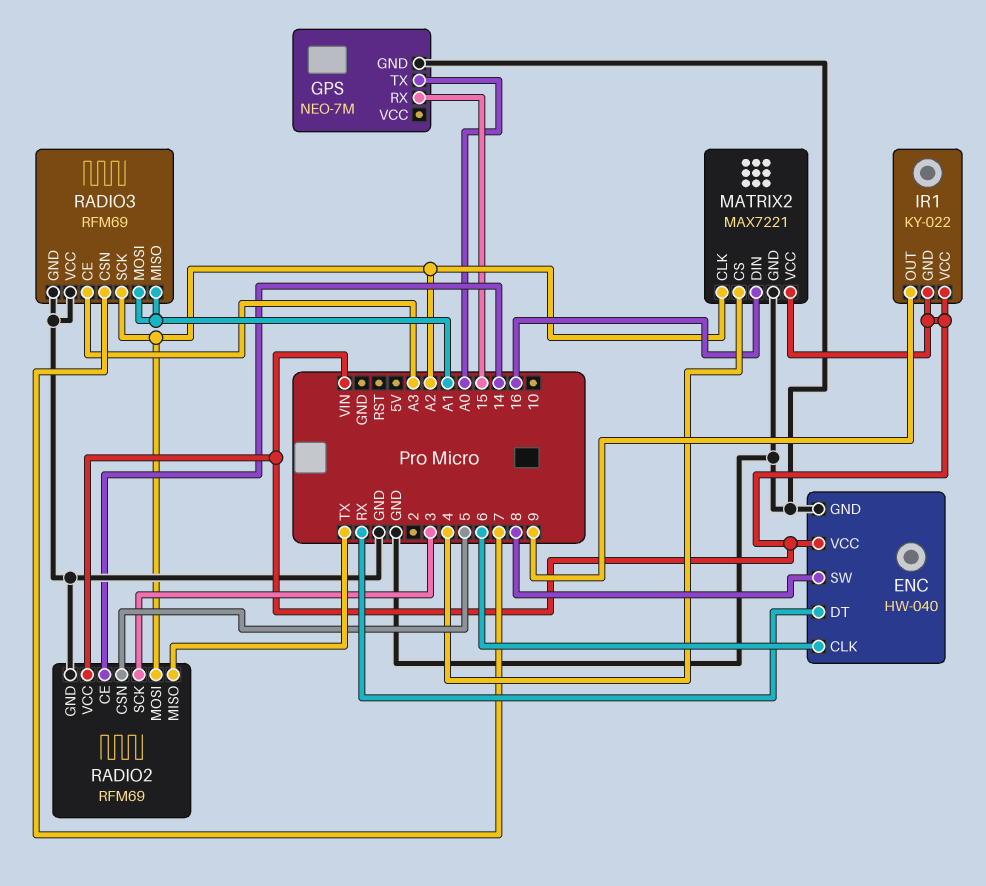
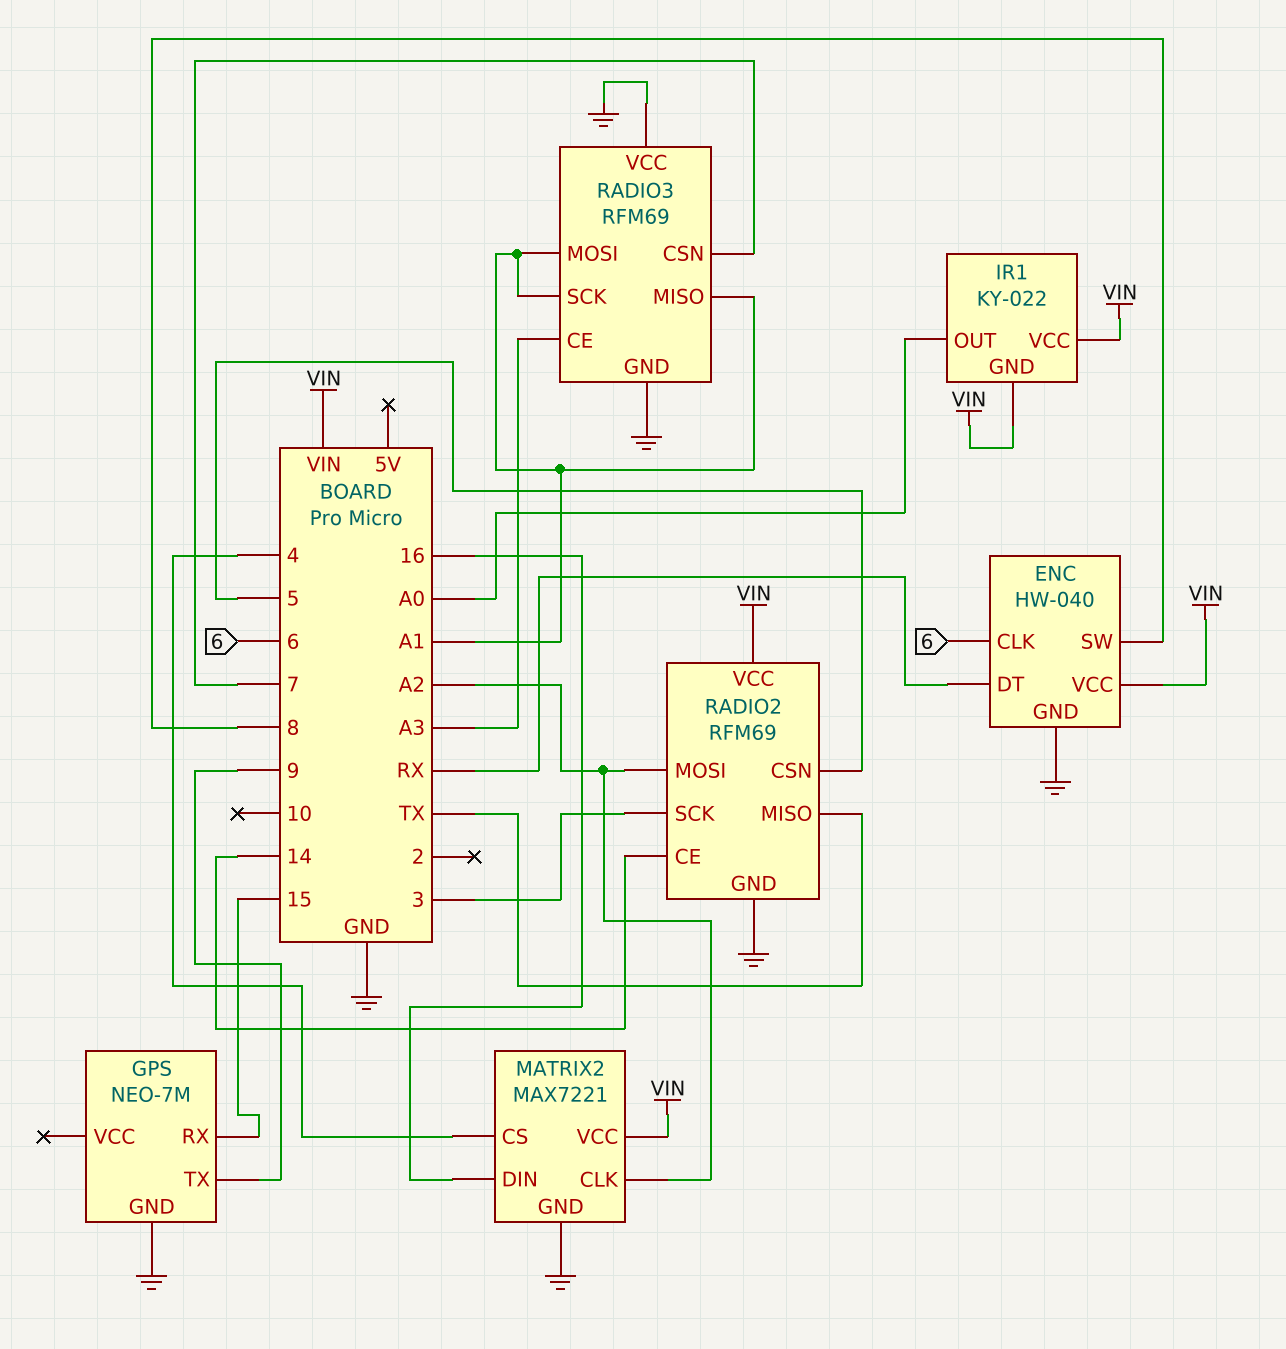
GPS pin TX: A0 -> 9
IR1 pin OUT: 9 -> A0
RADIO3 pin SCK: A2 -> A1

